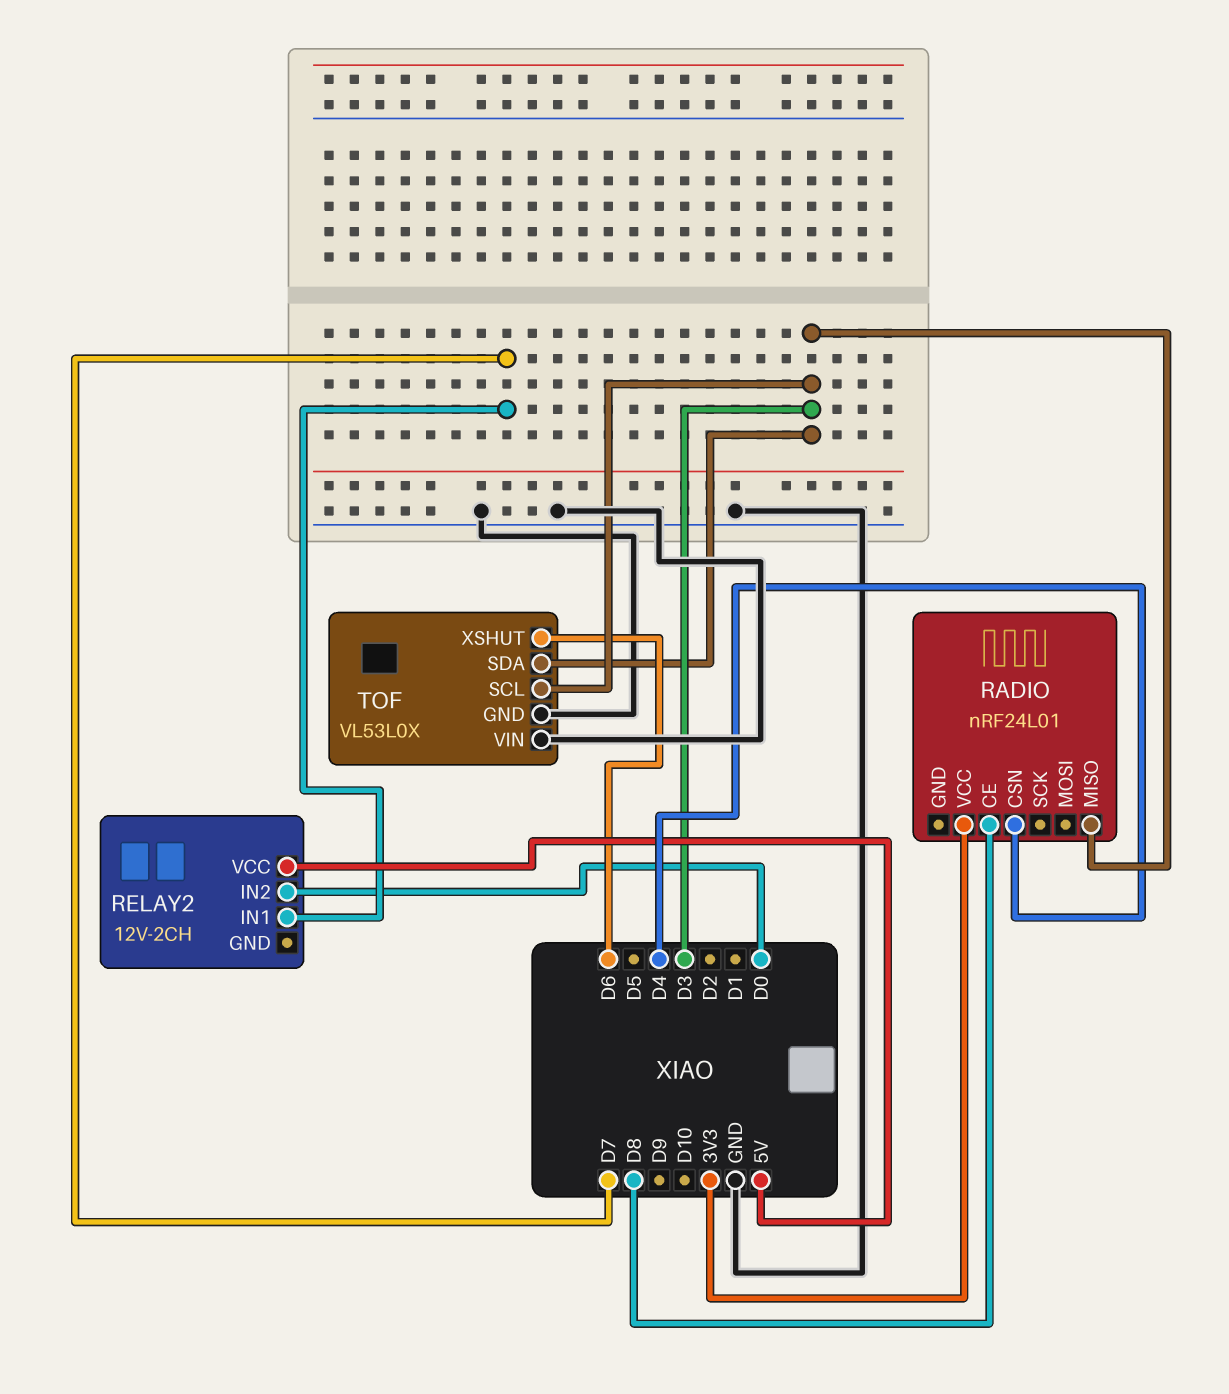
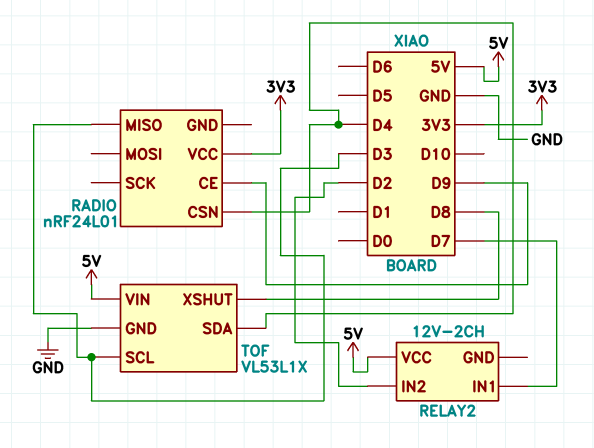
RADIO pin CE: D8 -> D9
RELAY2 pin IN2: D0 -> D2
TOF: VL53L0X -> VL53L1X
TOF pin SDA: D3 -> D4
TOF pin VIN: GND -> 5V
TOF pin XSHUT: D6 -> D8

